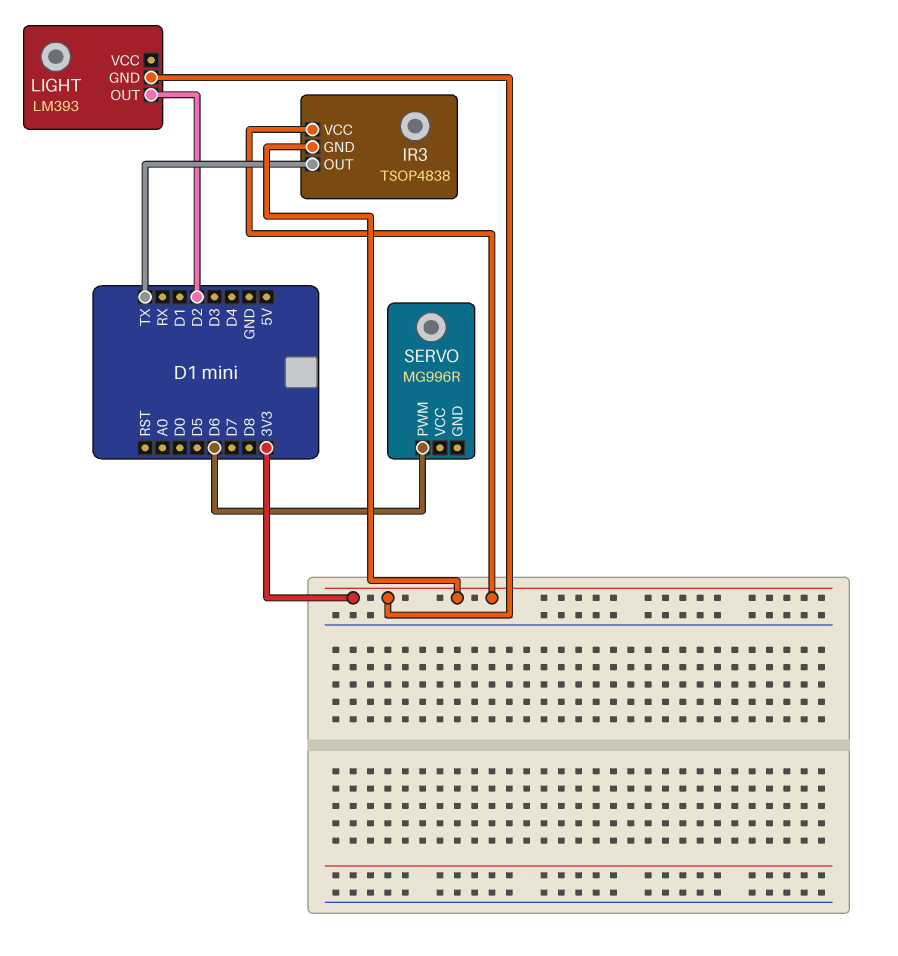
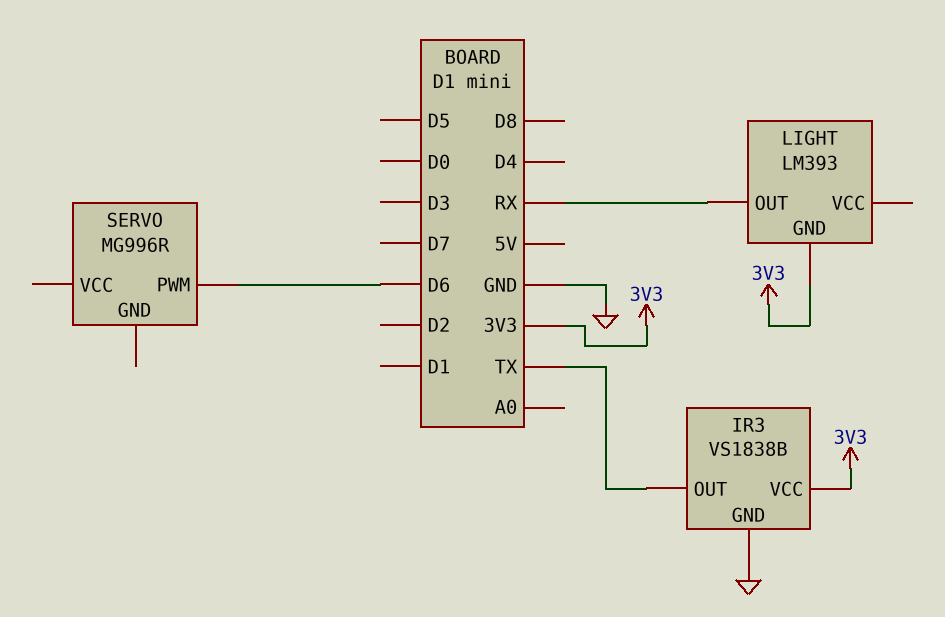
IR3: TSOP4838 -> VS1838B
IR3 pin GND: 3V3 -> GND
LIGHT pin OUT: D2 -> RX

